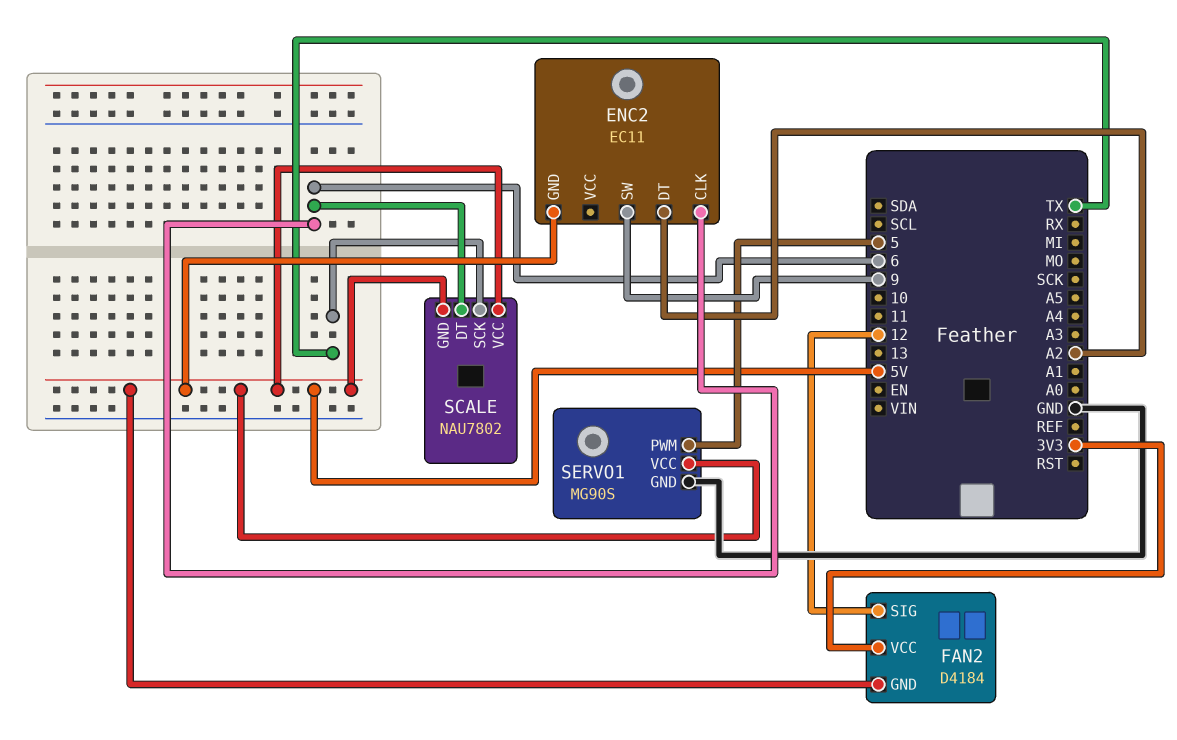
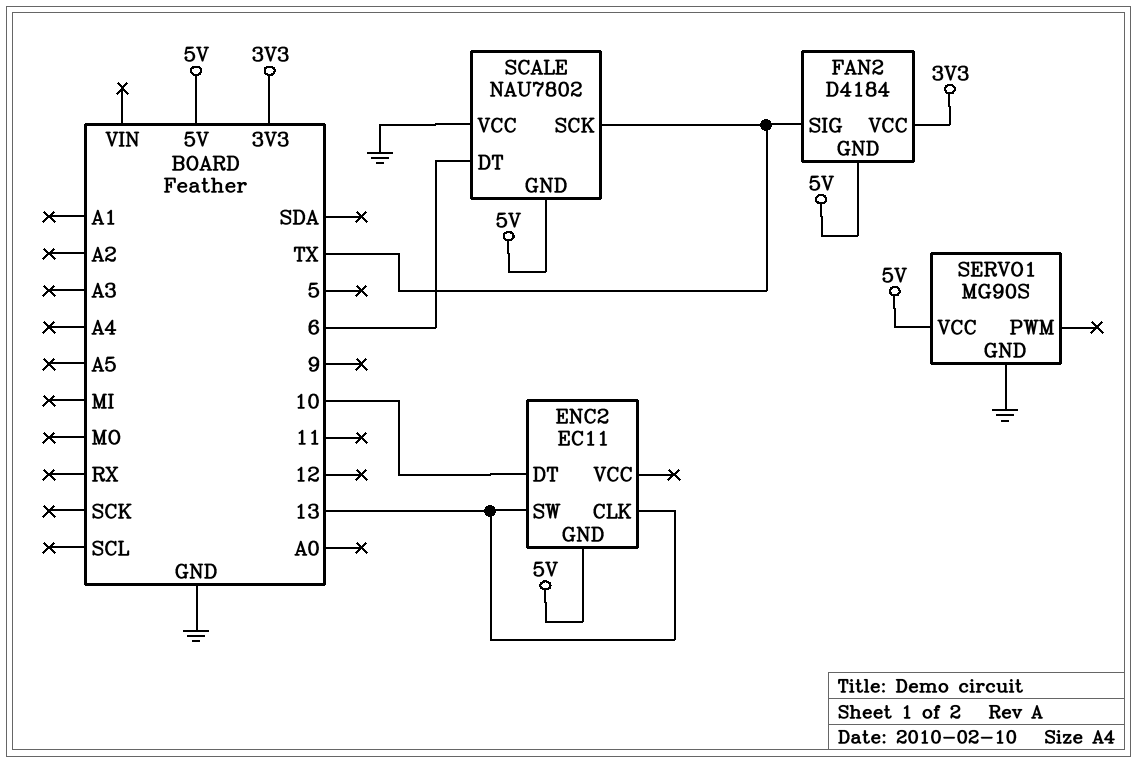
ENC2 pin CLK: 6 -> 13
ENC2 pin DT: A2 -> 10
ENC2 pin SW: 9 -> 13
FAN2 pin SIG: 12 -> TX
SCALE pin VCC: 5V -> GND
SERVO1 pin PWM: 5 -> none

